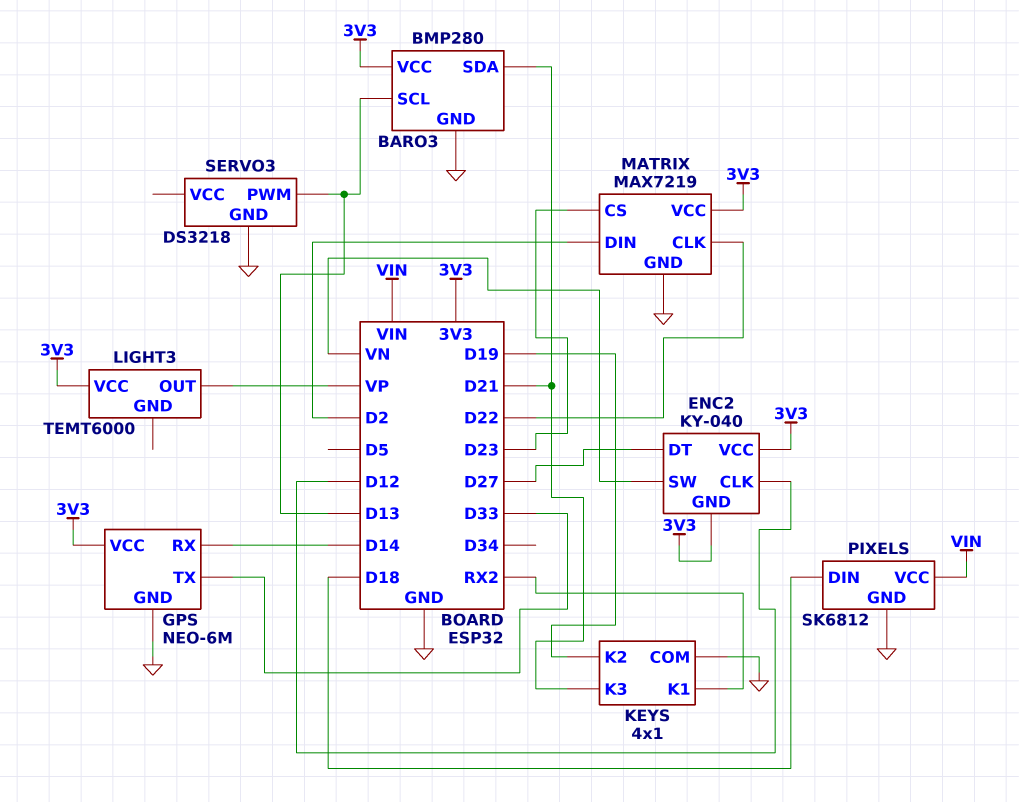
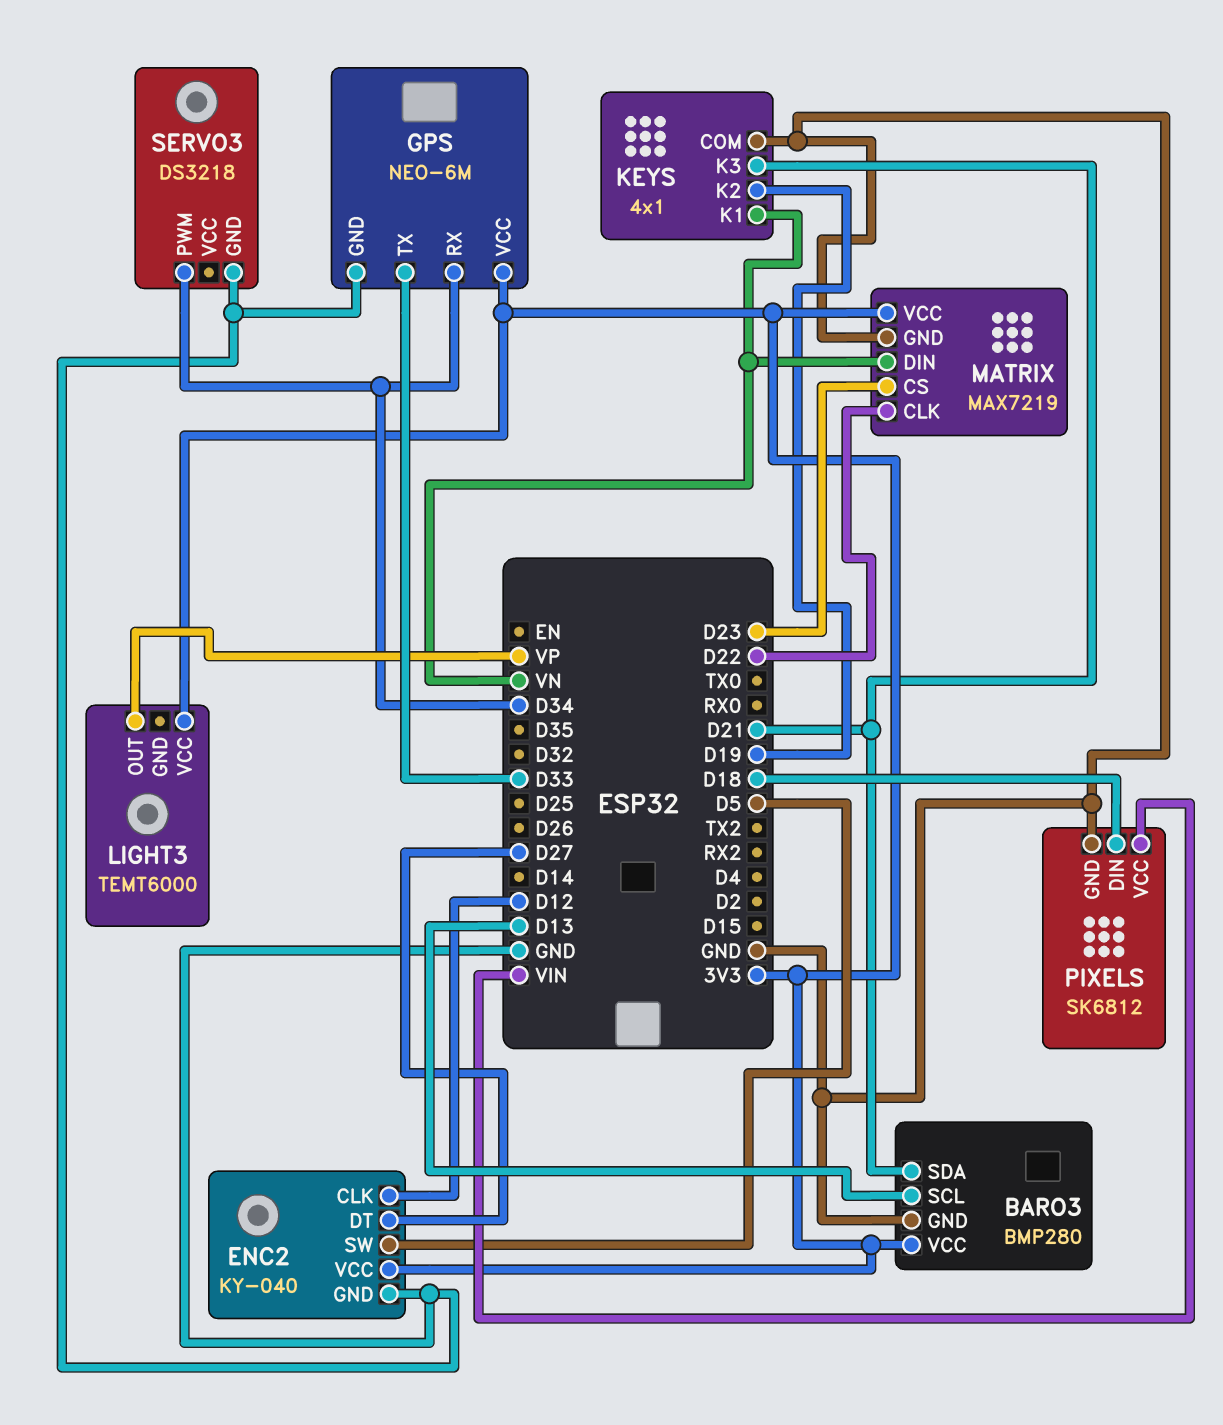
ENC2 pin GND: 3V3 -> GND
ENC2 pin SW: VN -> D5
GPS pin RX: D14 -> D34
KEYS pin K1: RX2 -> VN
MATRIX pin DIN: D2 -> VN
SERVO3 pin PWM: D13 -> D34

